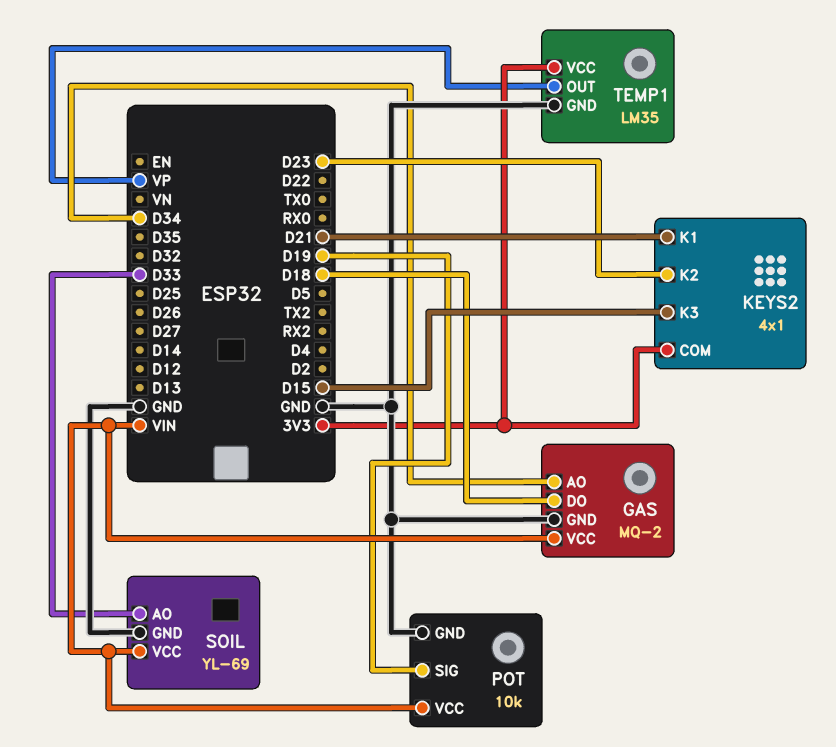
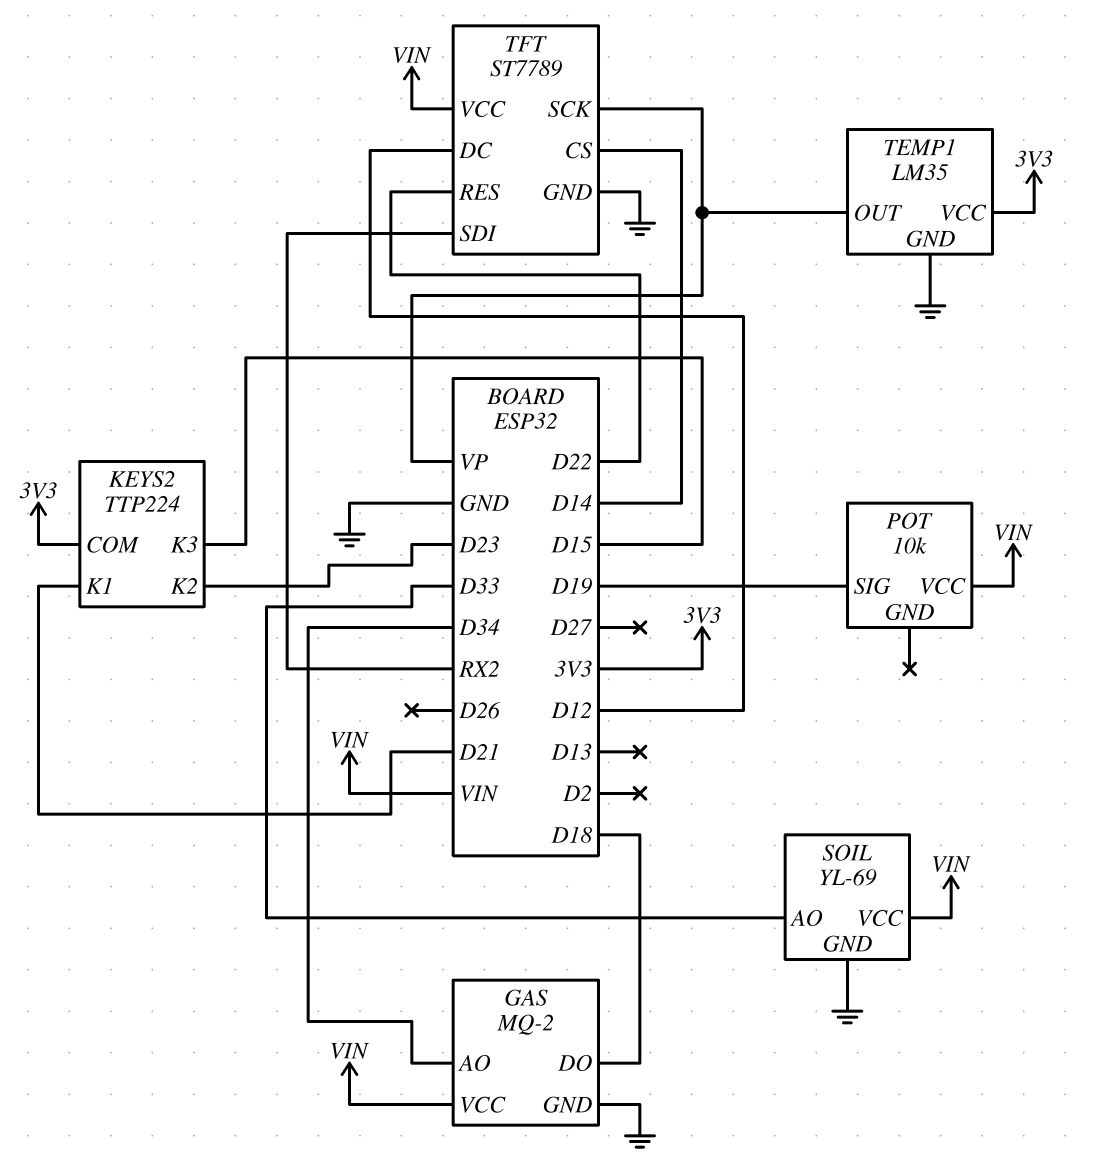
KEYS2: 4x1 -> TTP224
POT pin GND: GND -> none
TFT: none -> ST7789
TFT pin CS: none -> D14
TFT pin DC: none -> D12
TFT pin GND: none -> GND
TFT pin RES: none -> D22
TFT pin SCK: none -> VP
TFT pin SDI: none -> RX2
TFT pin VCC: none -> VIN

